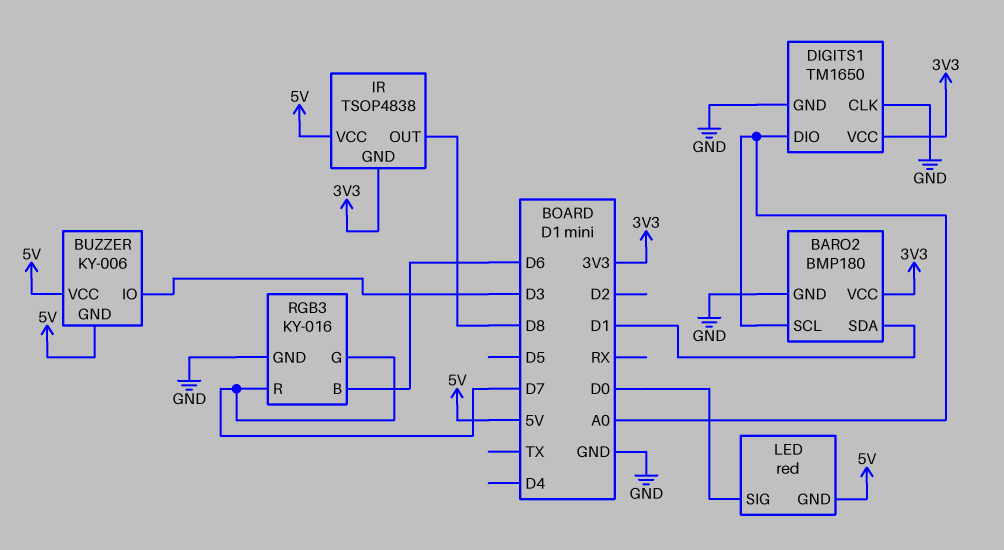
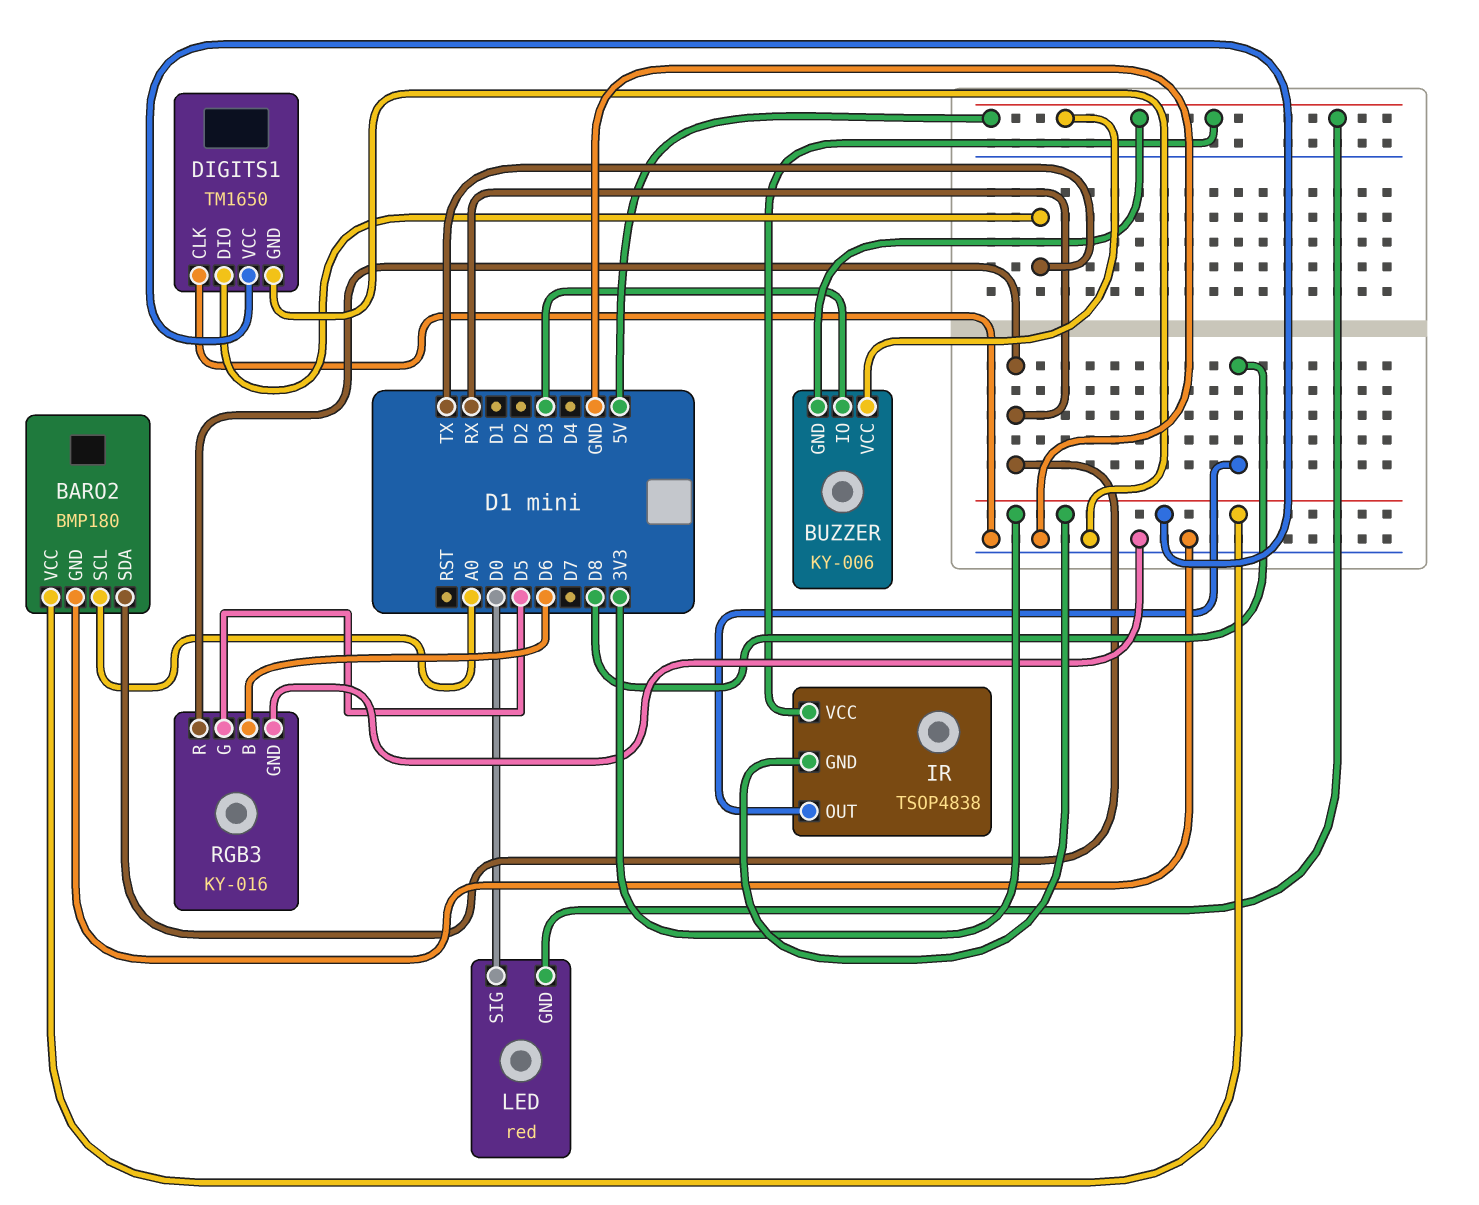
BARO2 pin SDA: D1 -> RX
DIGITS1 pin DIO: A0 -> TX
RGB3 pin G: D7 -> D5
RGB3 pin R: D7 -> RX

